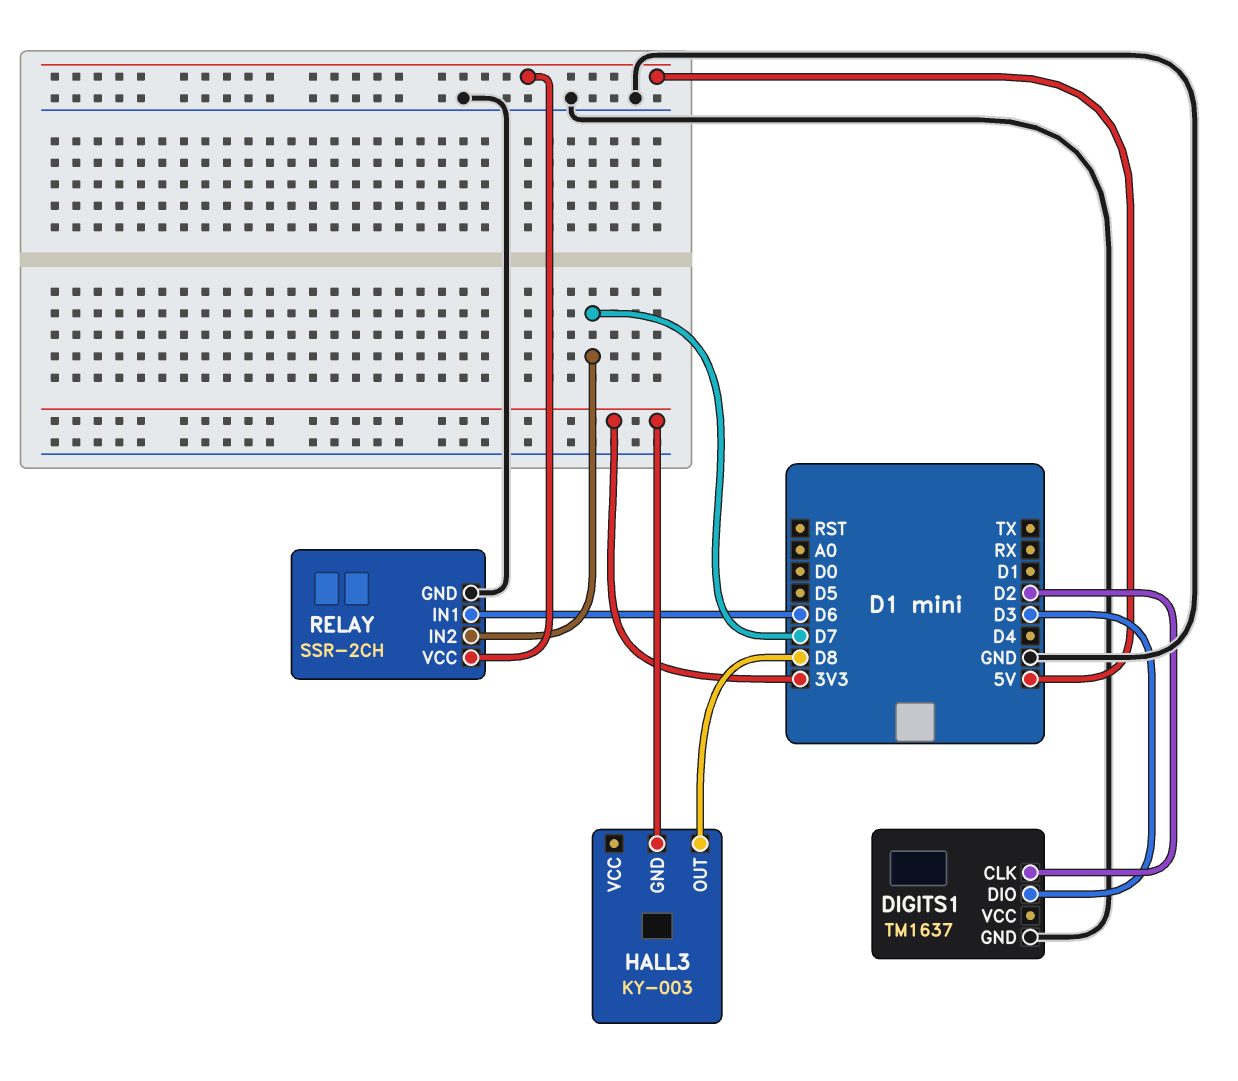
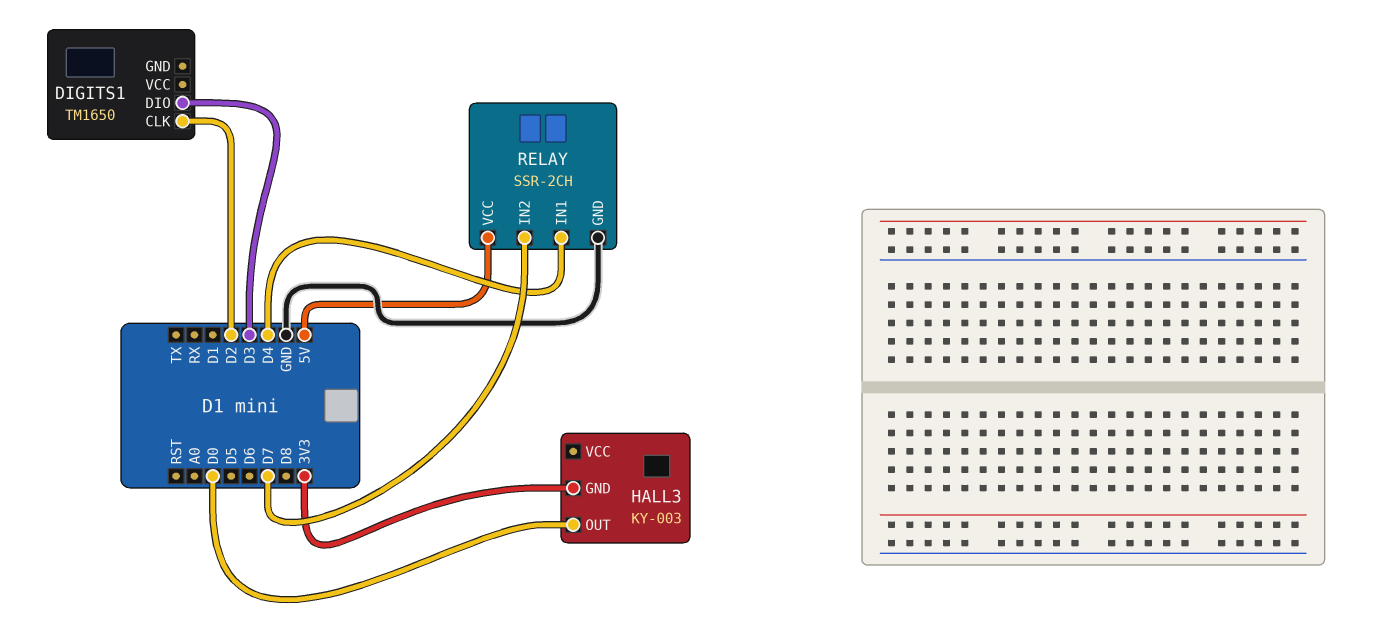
DIGITS1: TM1637 -> TM1650
DIGITS1 pin GND: GND -> none
HALL3 pin OUT: D8 -> D0
RELAY pin IN1: D6 -> D4

